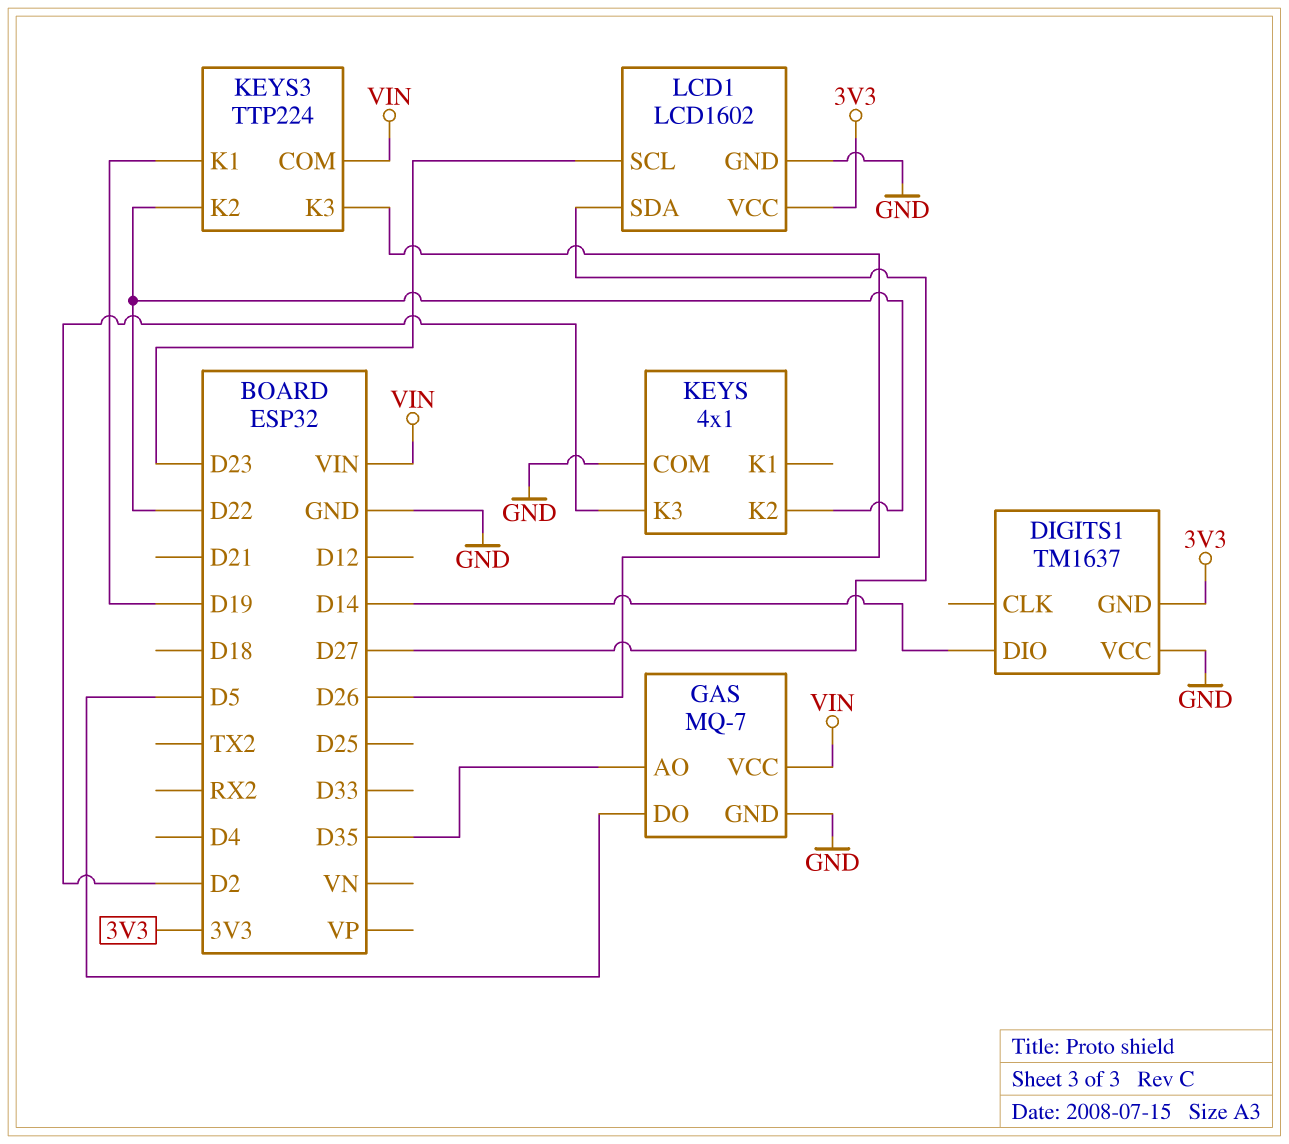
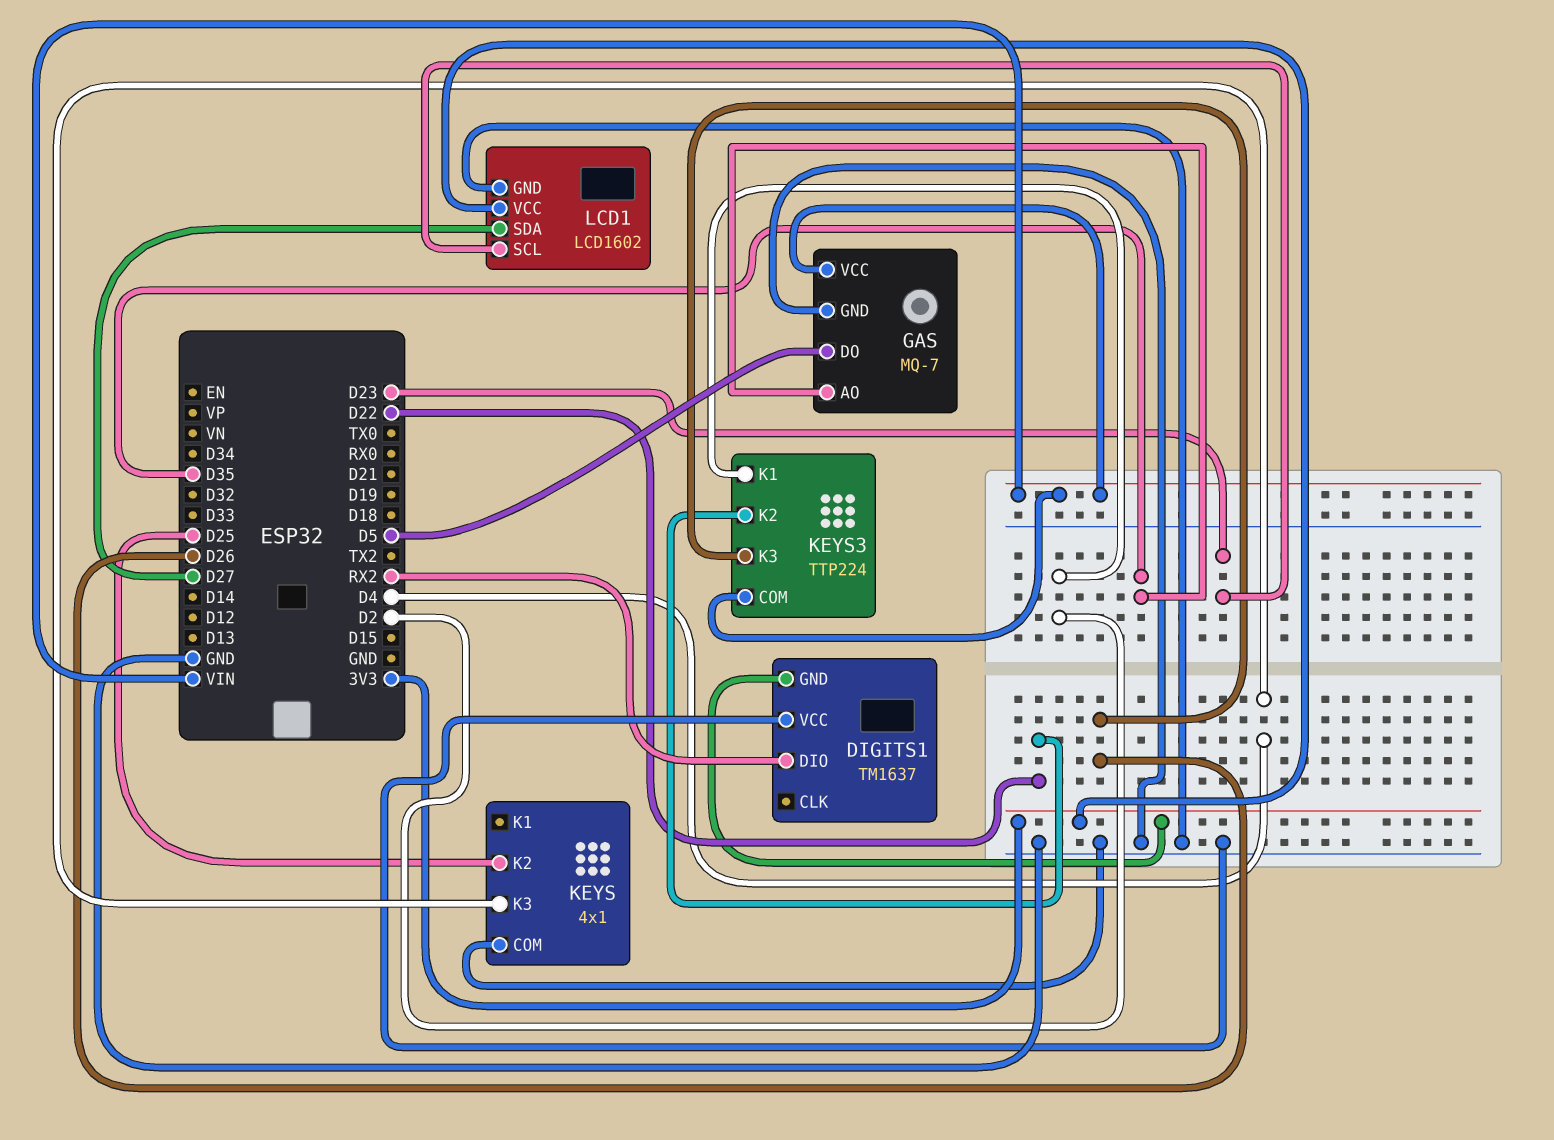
DIGITS1 pin DIO: D14 -> RX2
KEYS pin K2: D22 -> D25
KEYS pin K3: D2 -> D4
KEYS3 pin K1: D19 -> D2

